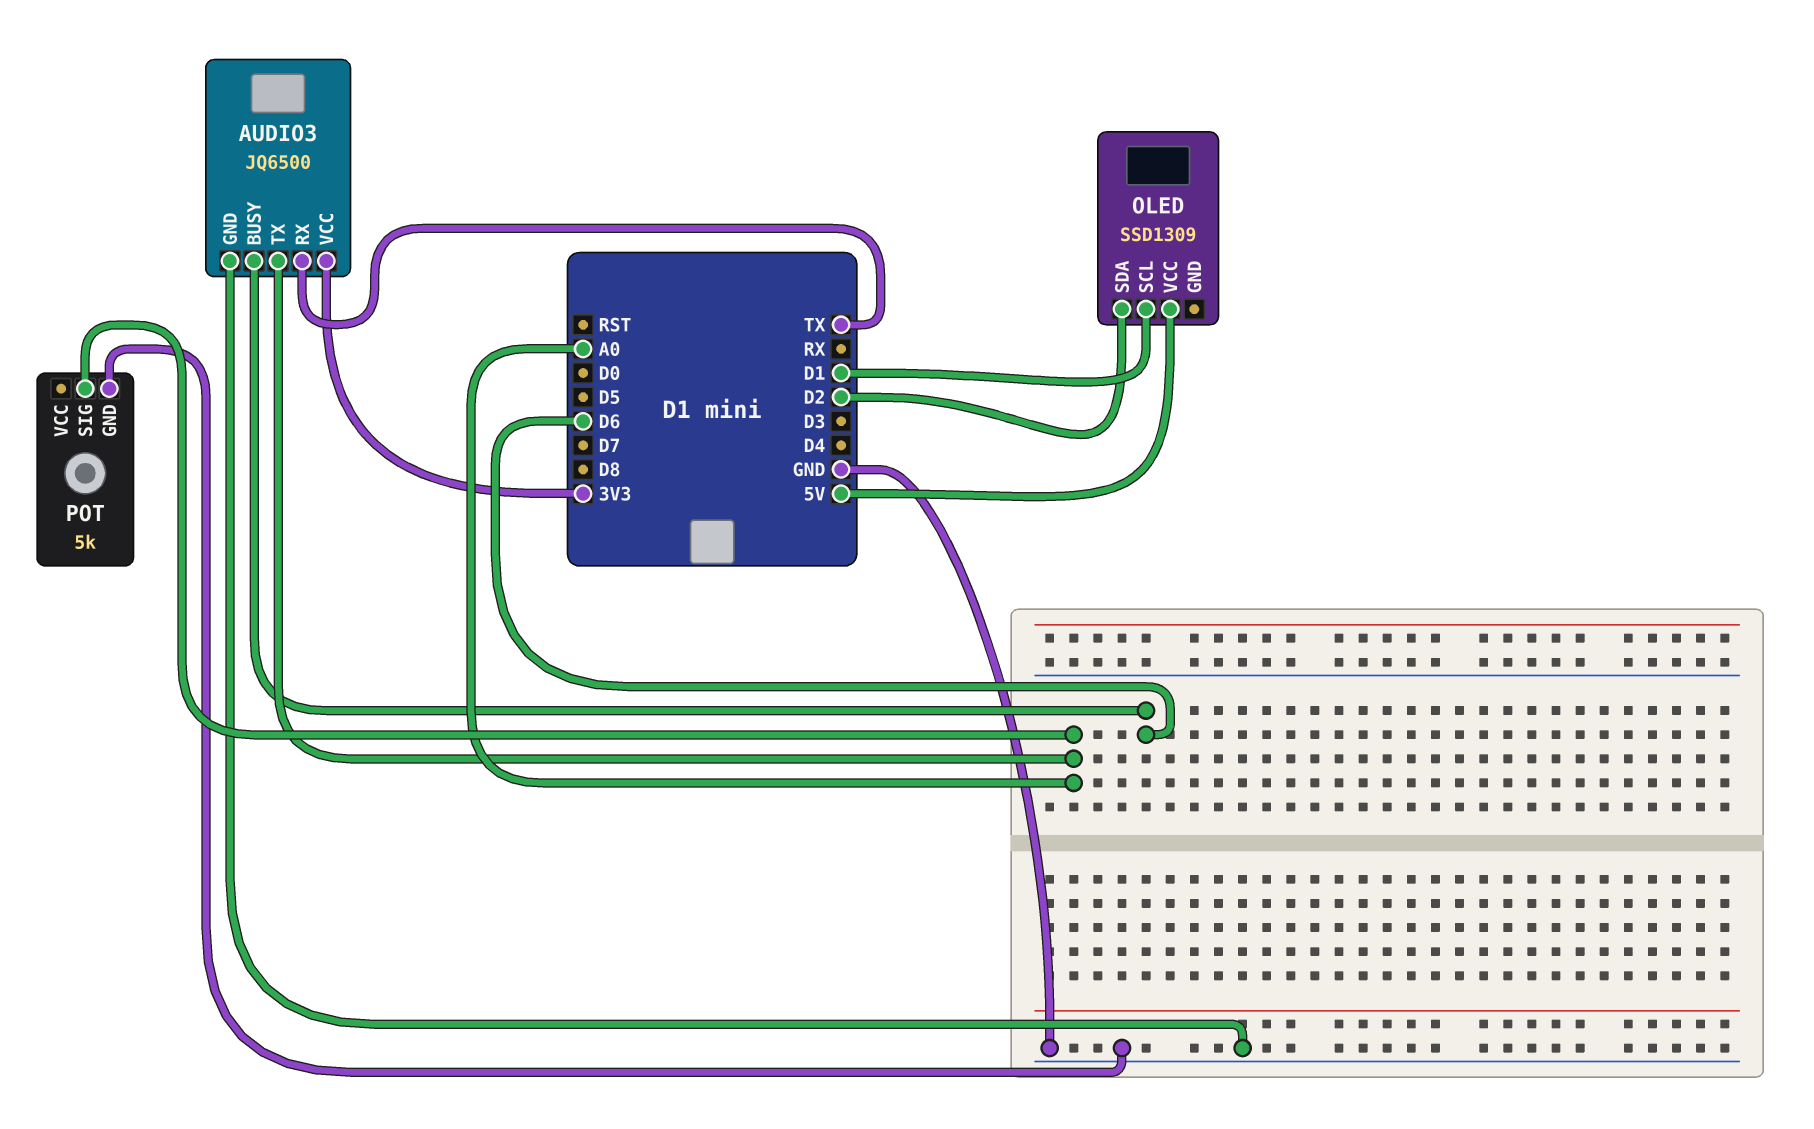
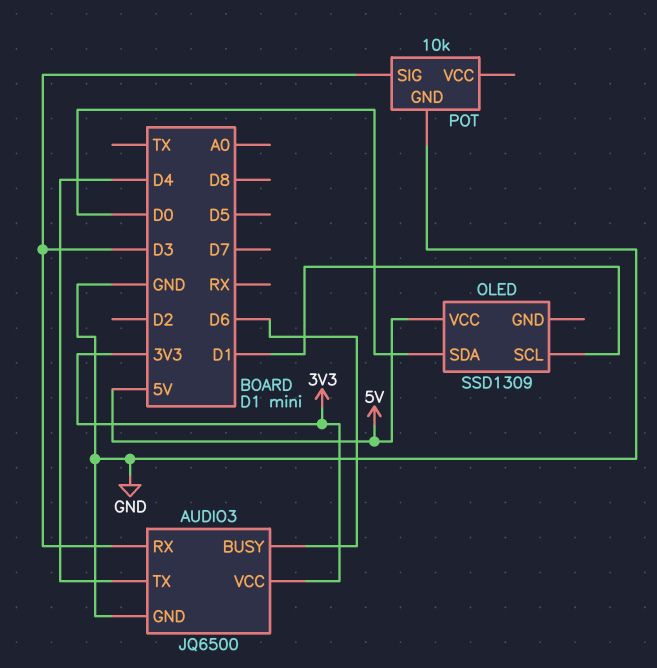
AUDIO3 pin RX: TX -> D3
AUDIO3 pin TX: A0 -> D4
OLED pin SDA: D2 -> D0
POT: 5k -> 10k
POT pin SIG: A0 -> D3

